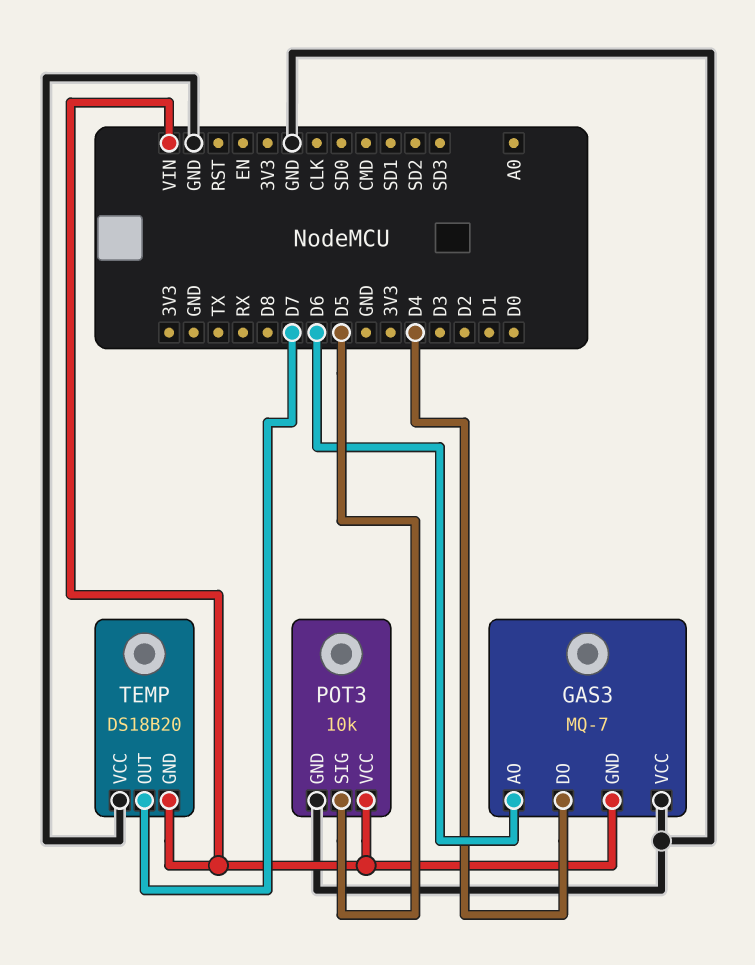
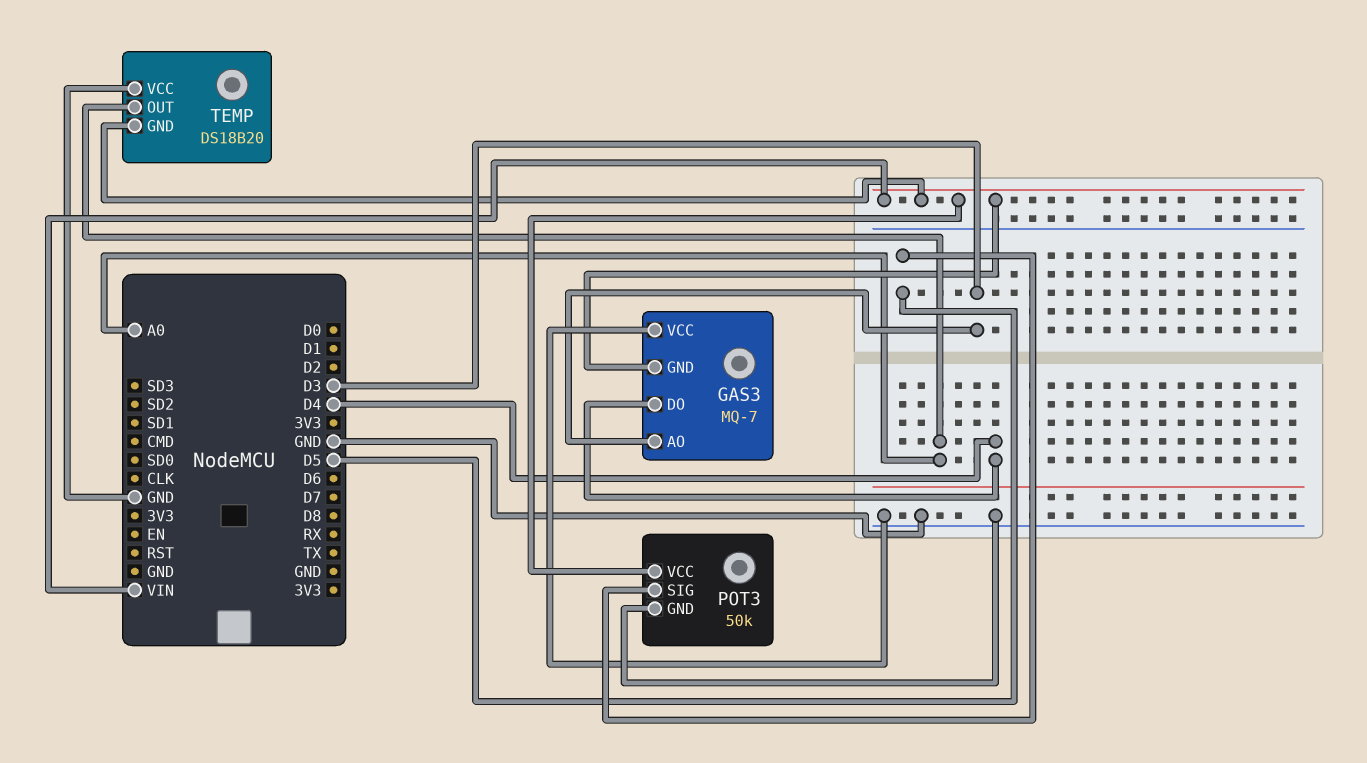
GAS3 pin AO: D6 -> D3
POT3: 10k -> 50k
TEMP pin OUT: D7 -> A0

